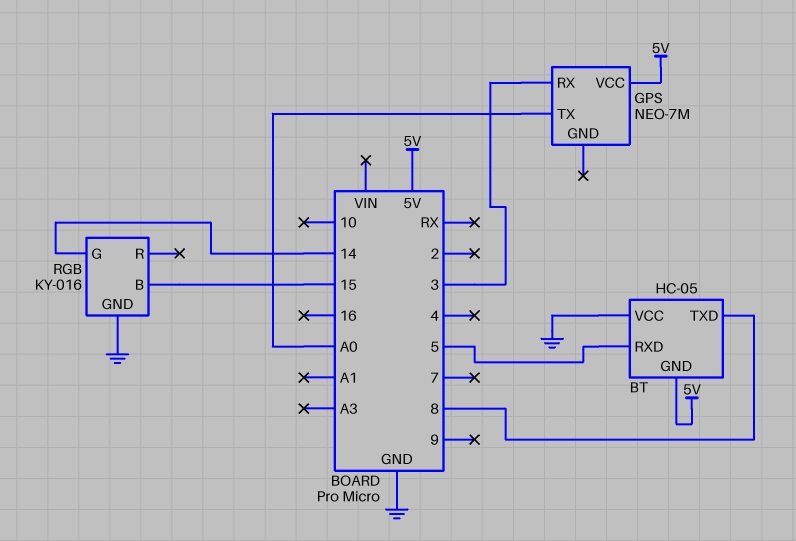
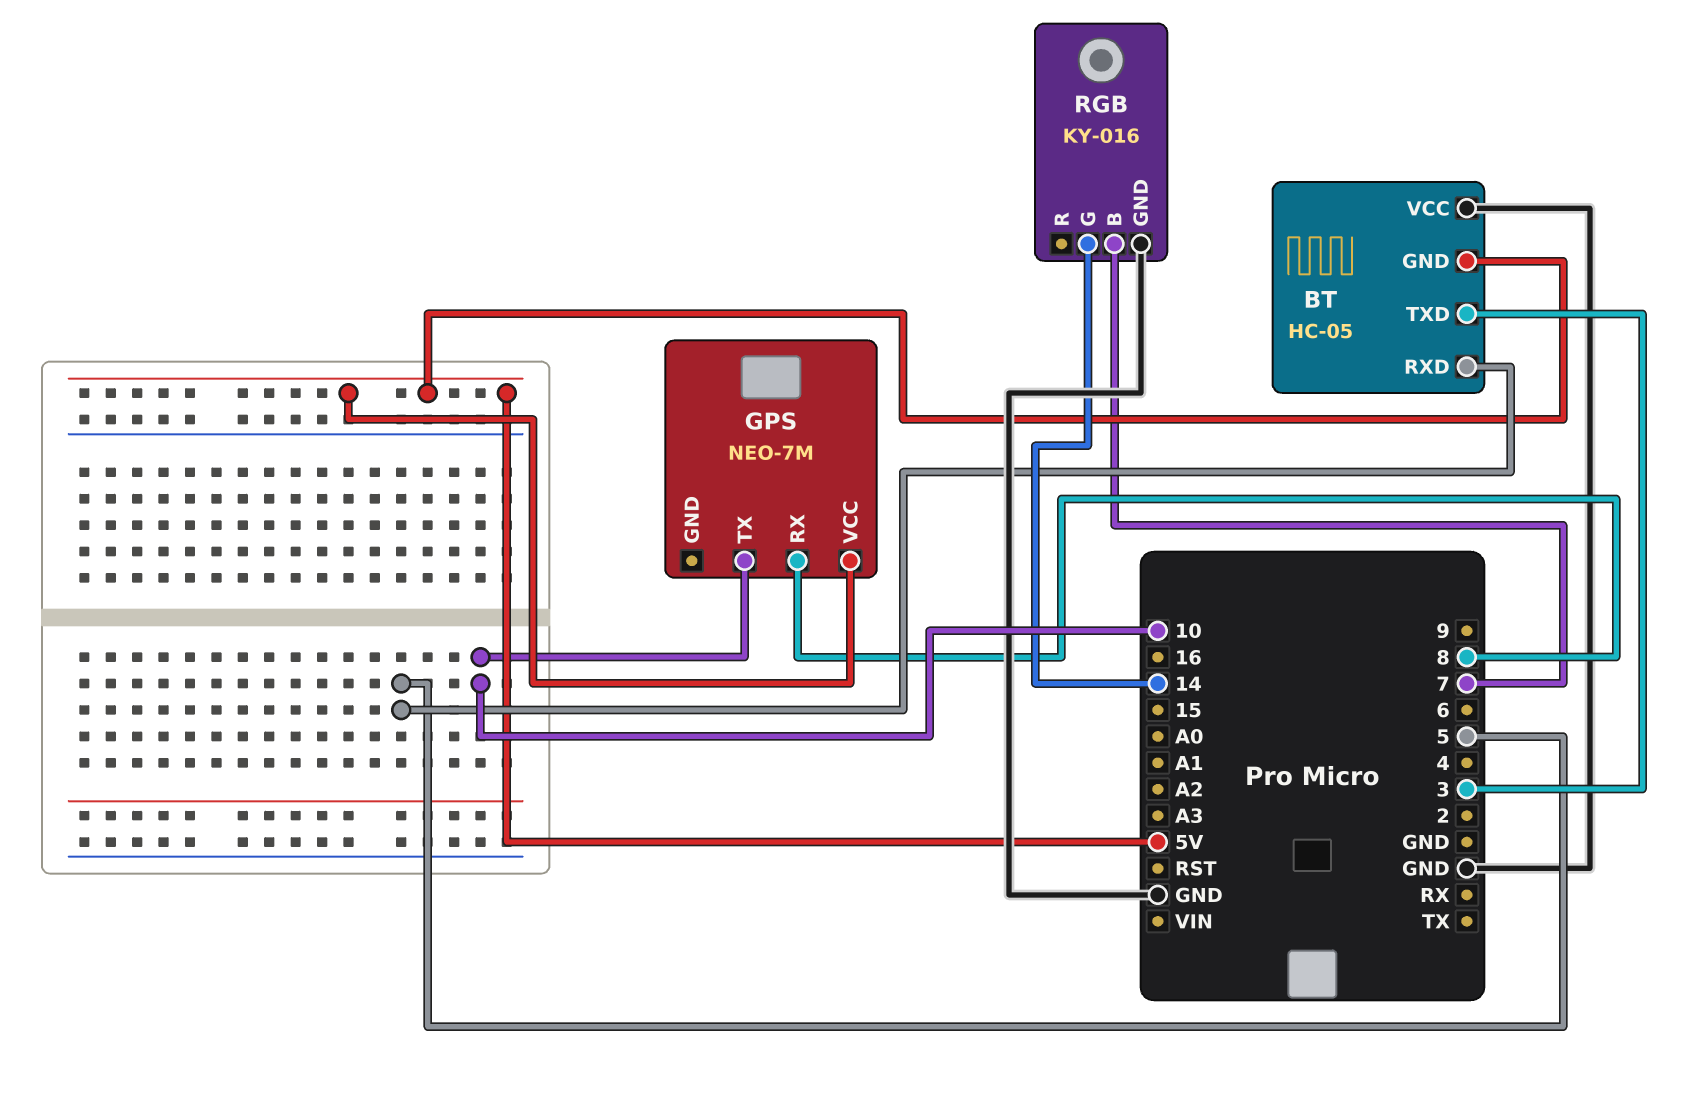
BT pin TXD: 8 -> 3
GPS pin RX: 3 -> 8
GPS pin TX: A0 -> 10
RGB pin B: 15 -> 7

